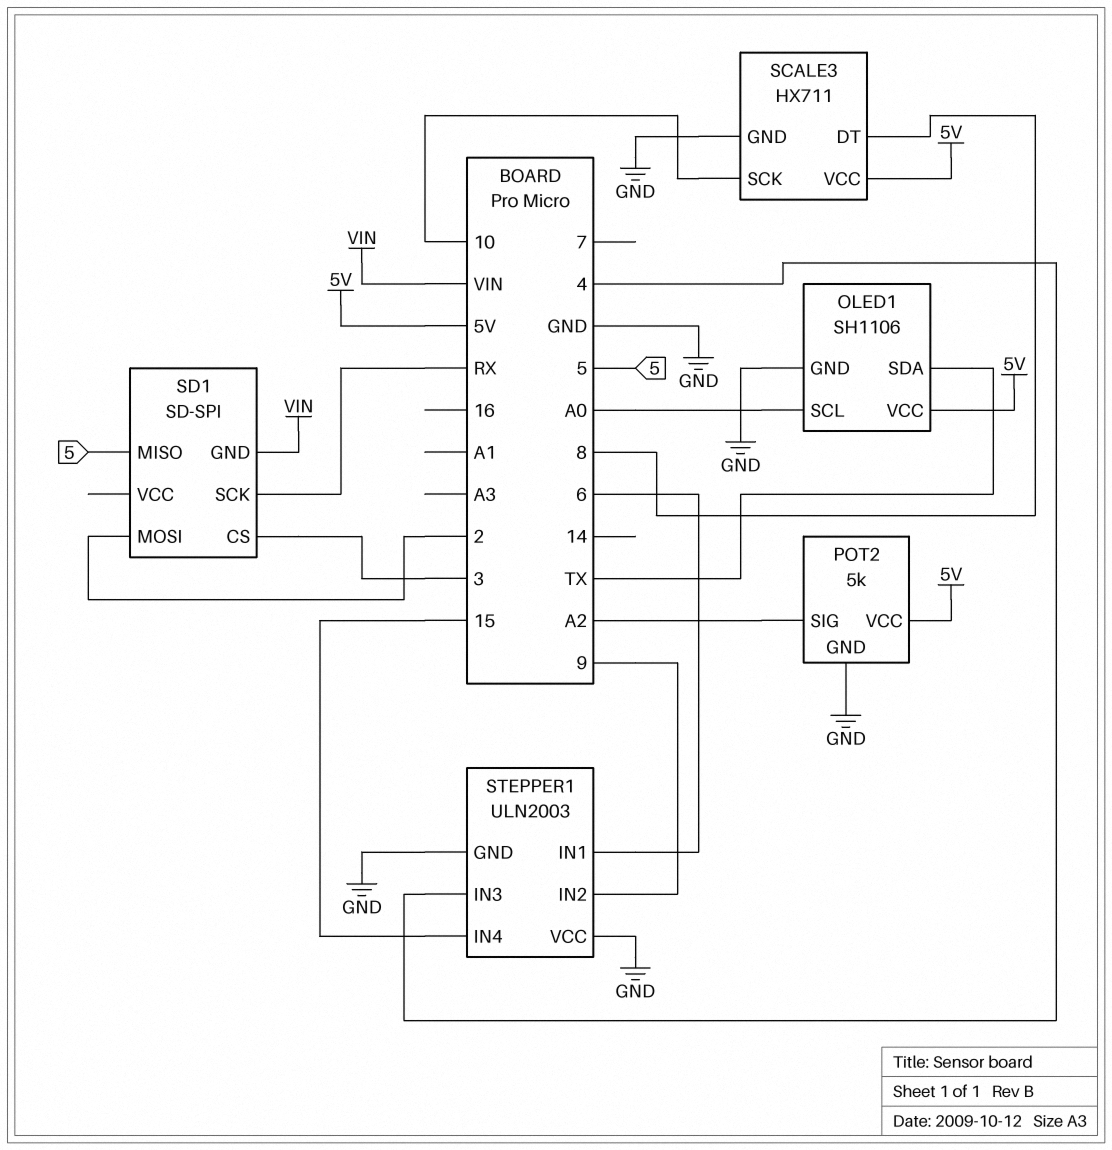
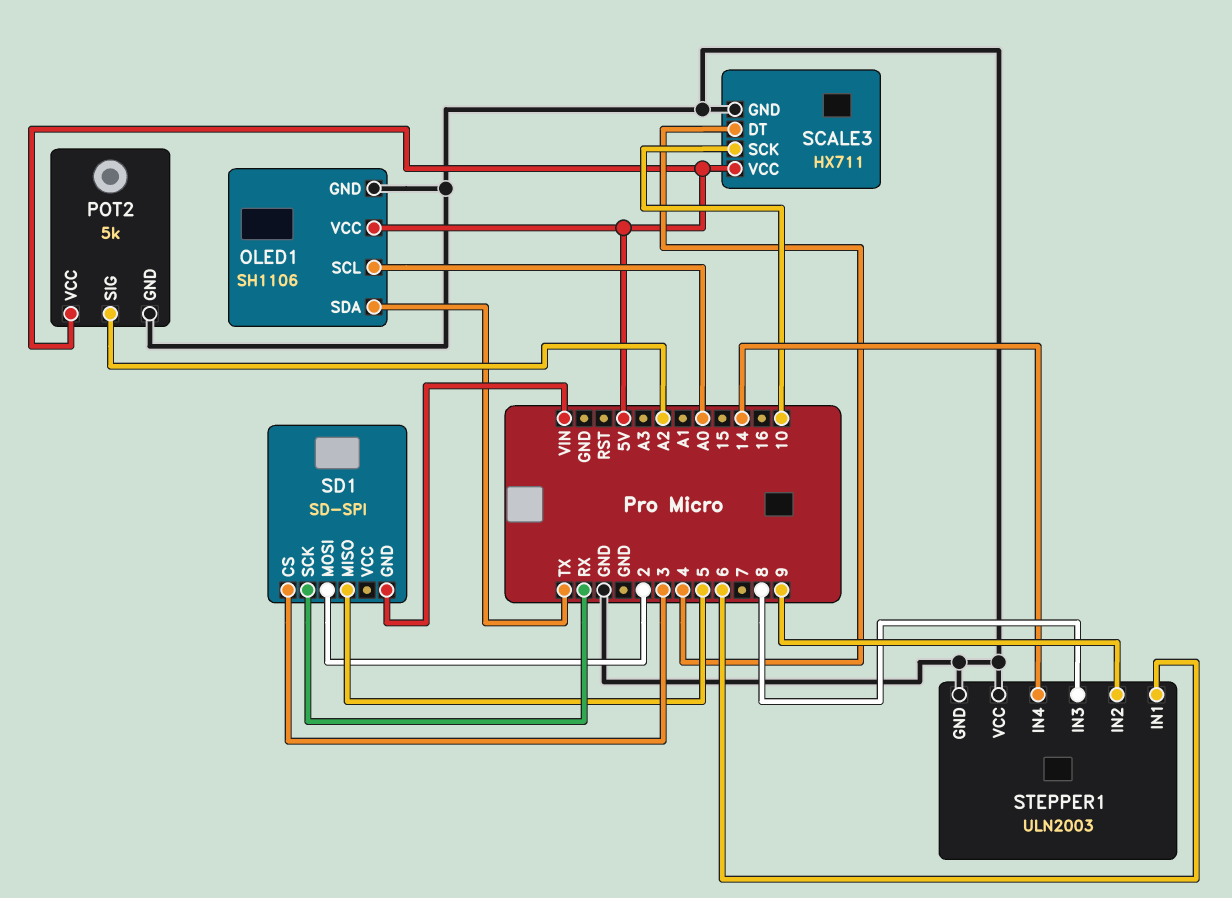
SCALE3 pin DT: 8 -> 4
STEPPER1 pin IN3: 4 -> 8
STEPPER1 pin IN4: 15 -> 14

